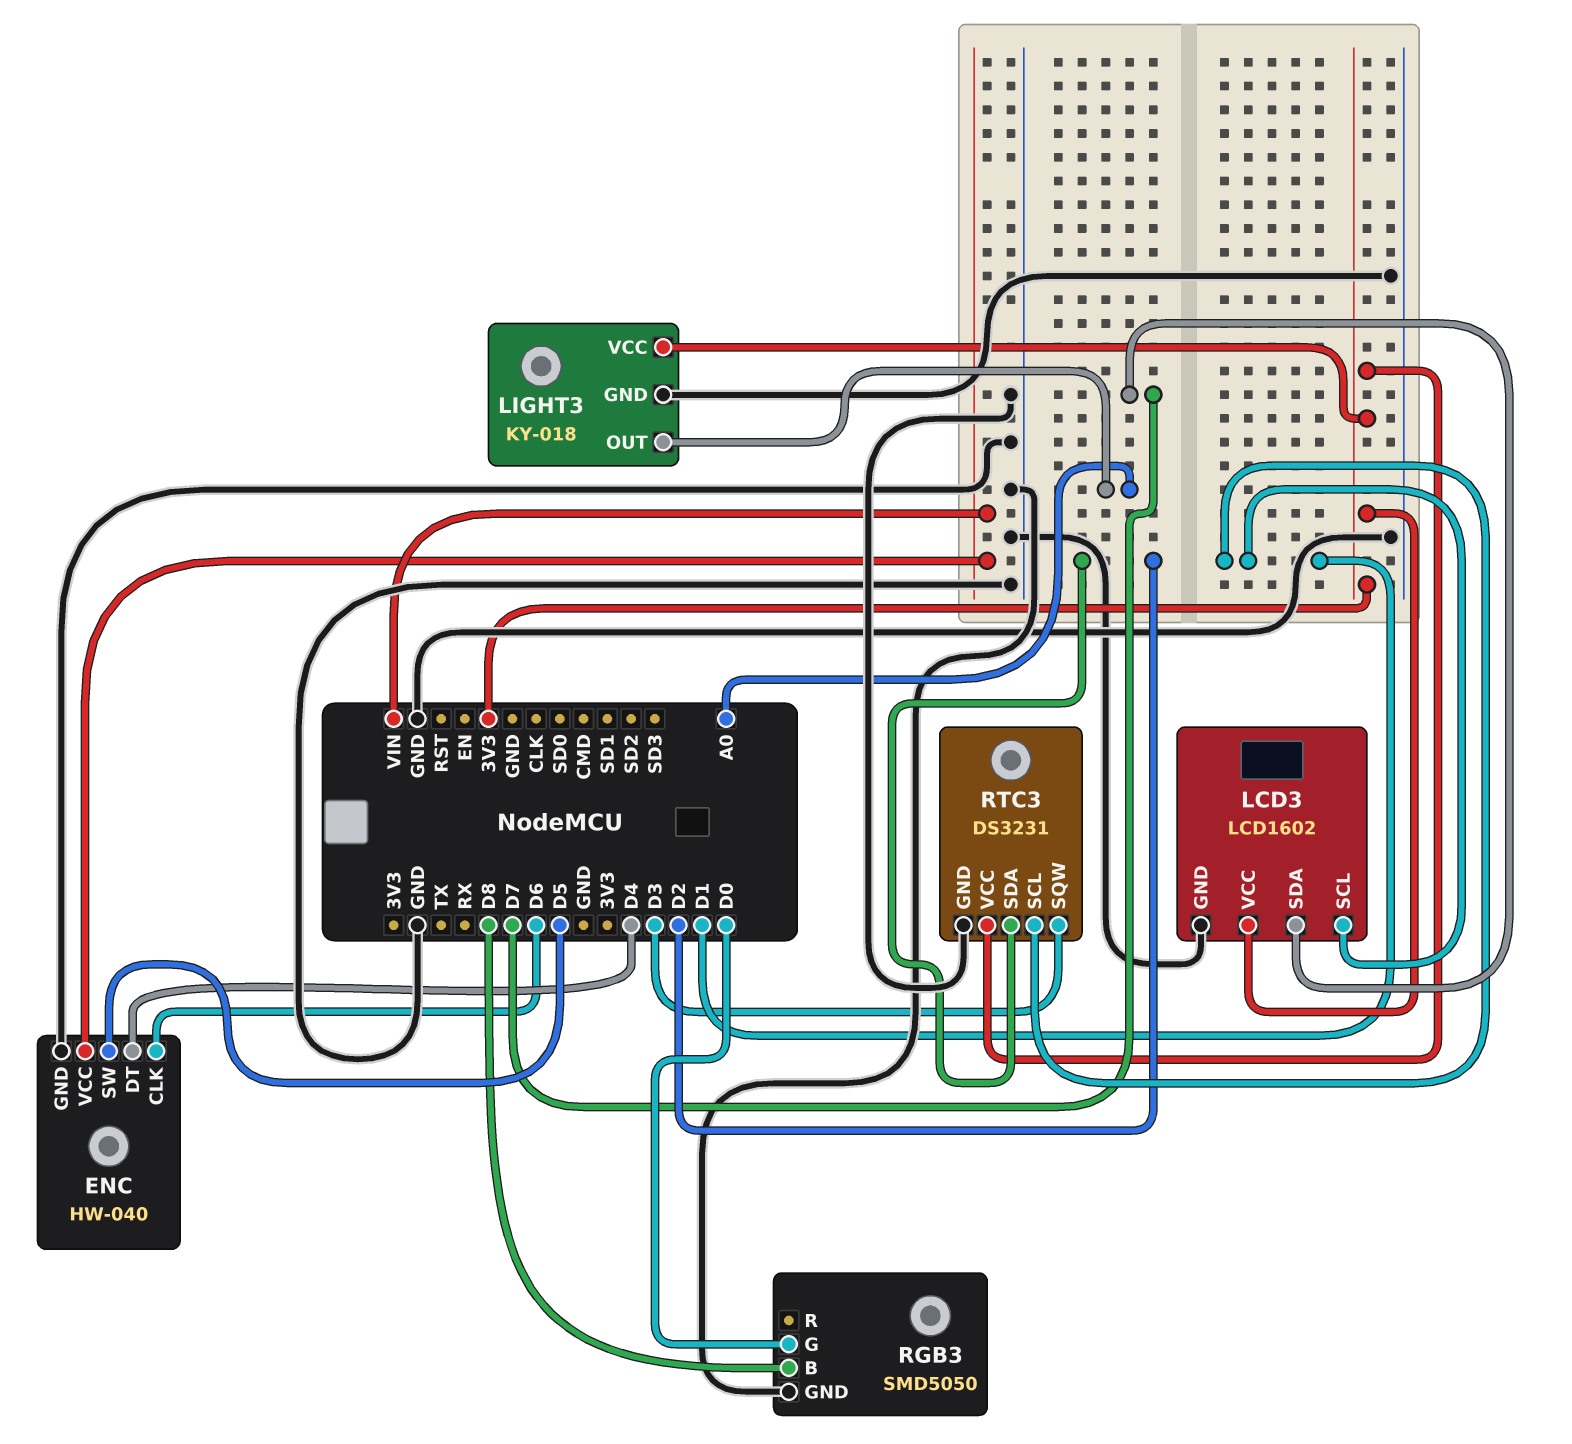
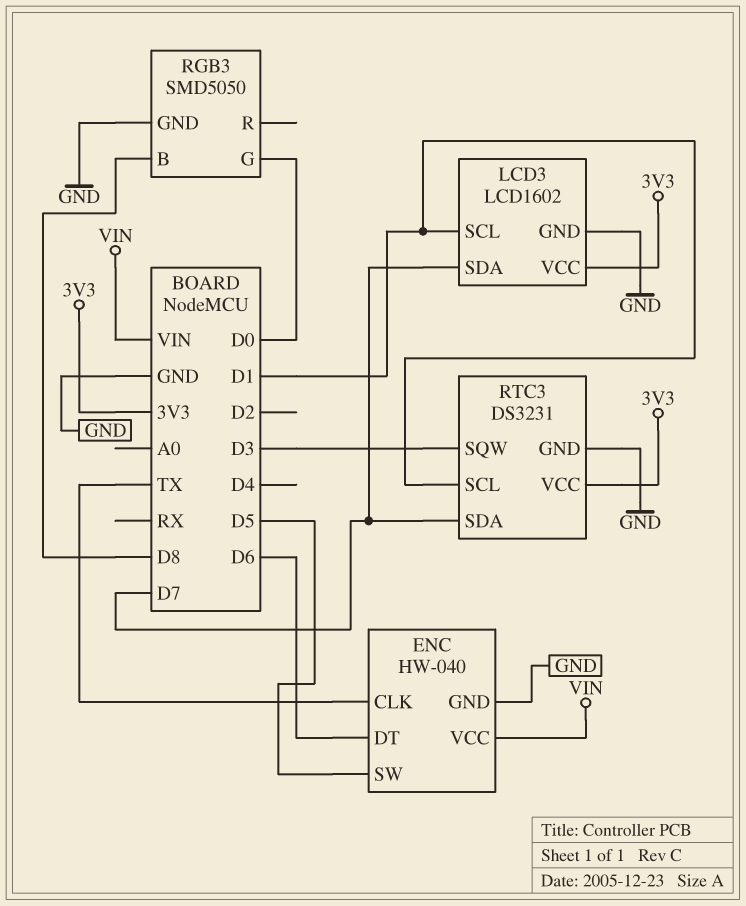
ENC pin CLK: D6 -> TX
ENC pin DT: D4 -> D6
LIGHT3: KY-018 -> none
LIGHT3 pin GND: GND -> none
LIGHT3 pin OUT: A0 -> none
LIGHT3 pin VCC: 3V3 -> none
RTC3 pin SDA: D2 -> D7

